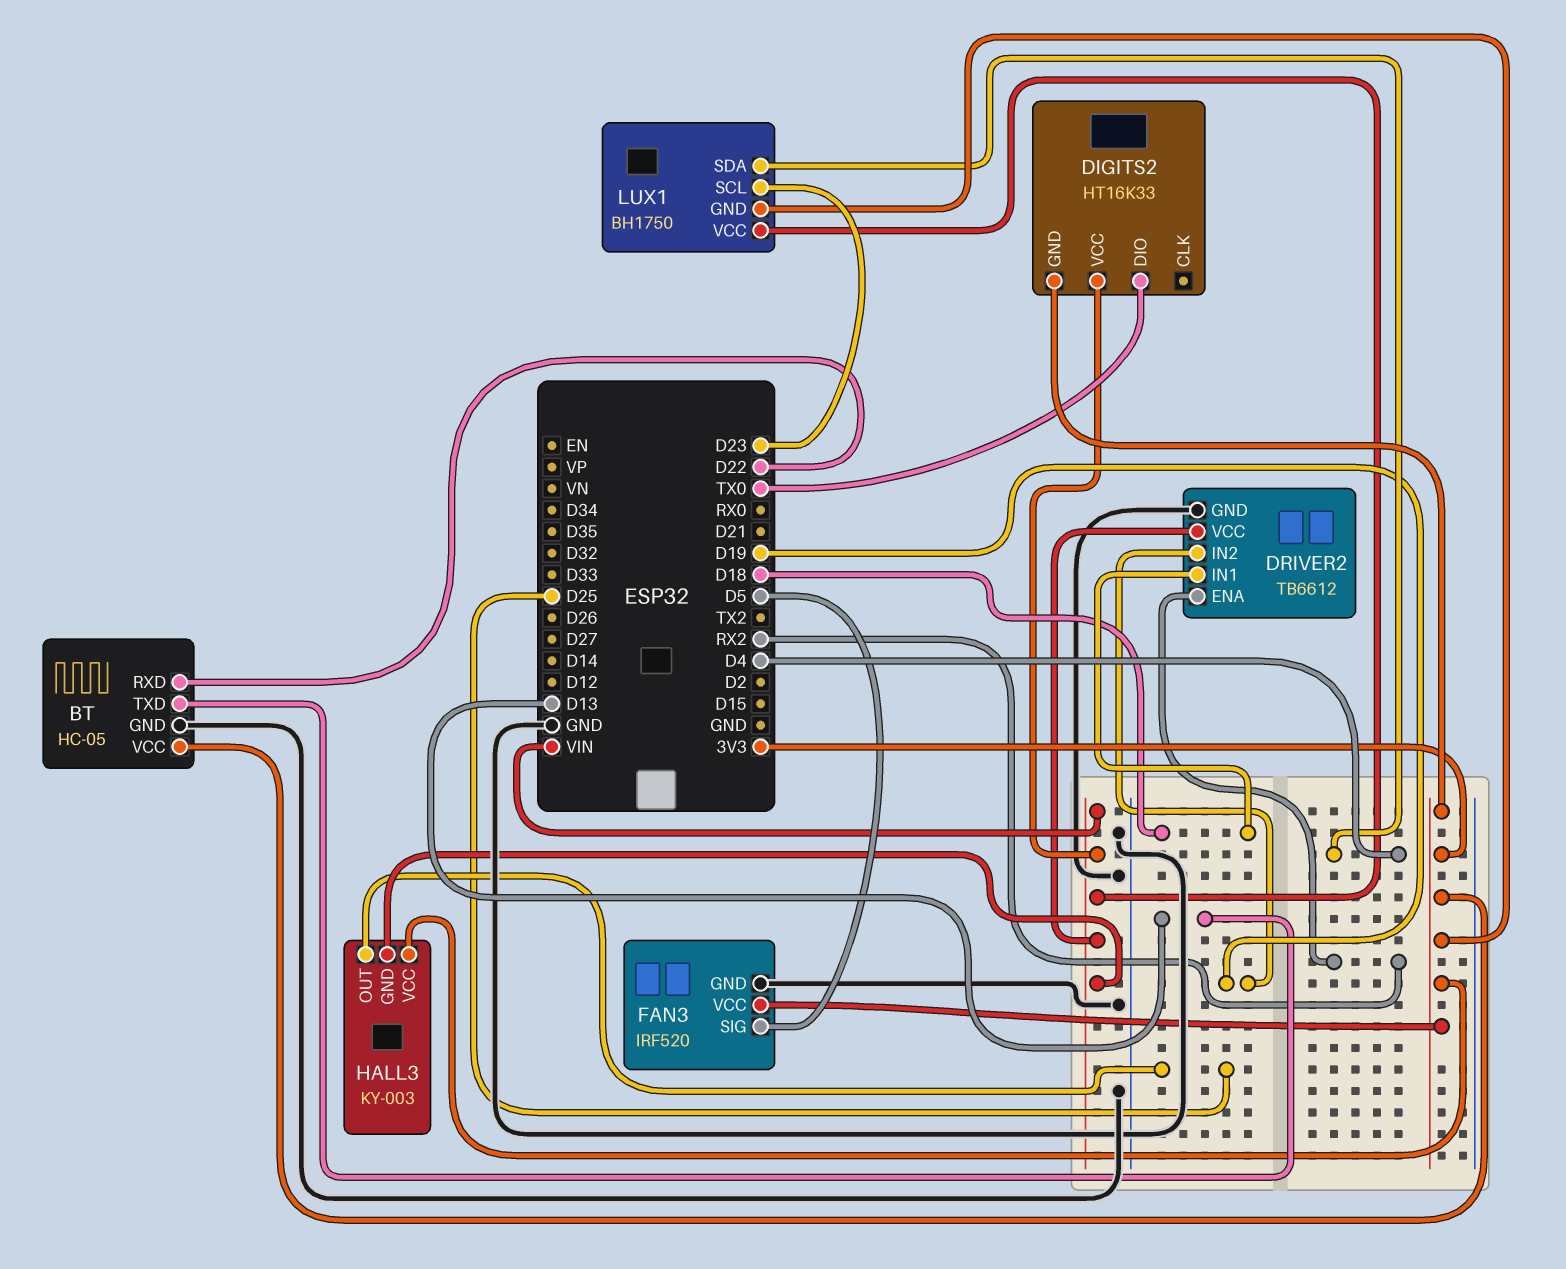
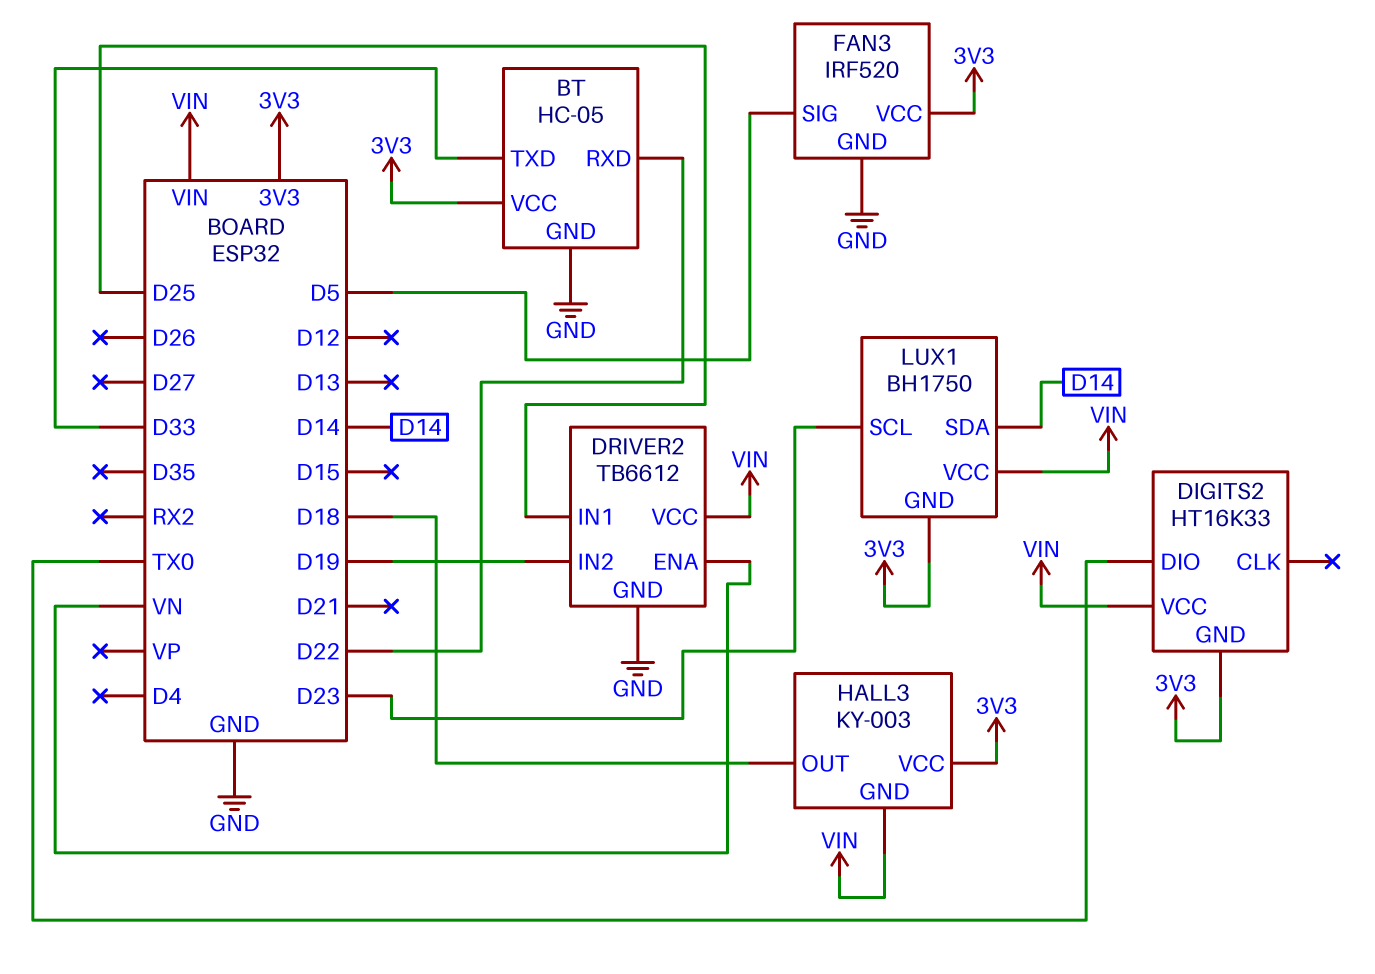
BT pin TXD: D13 -> D33
DRIVER2 pin ENA: RX2 -> VN
DRIVER2 pin IN1: D18 -> D25
HALL3 pin OUT: D25 -> D18
LUX1 pin SDA: D4 -> D14

